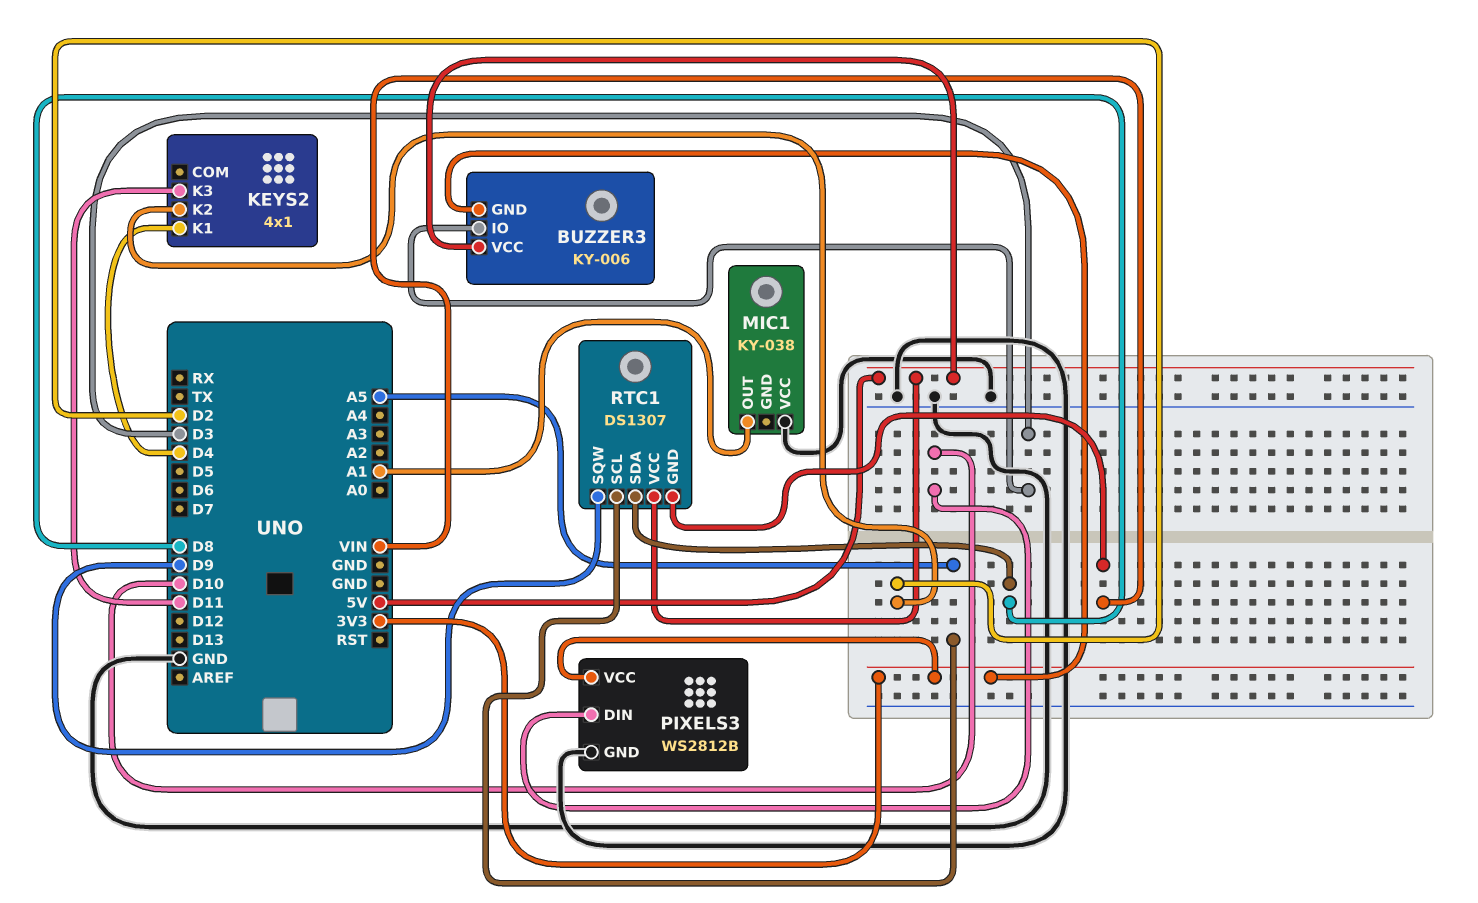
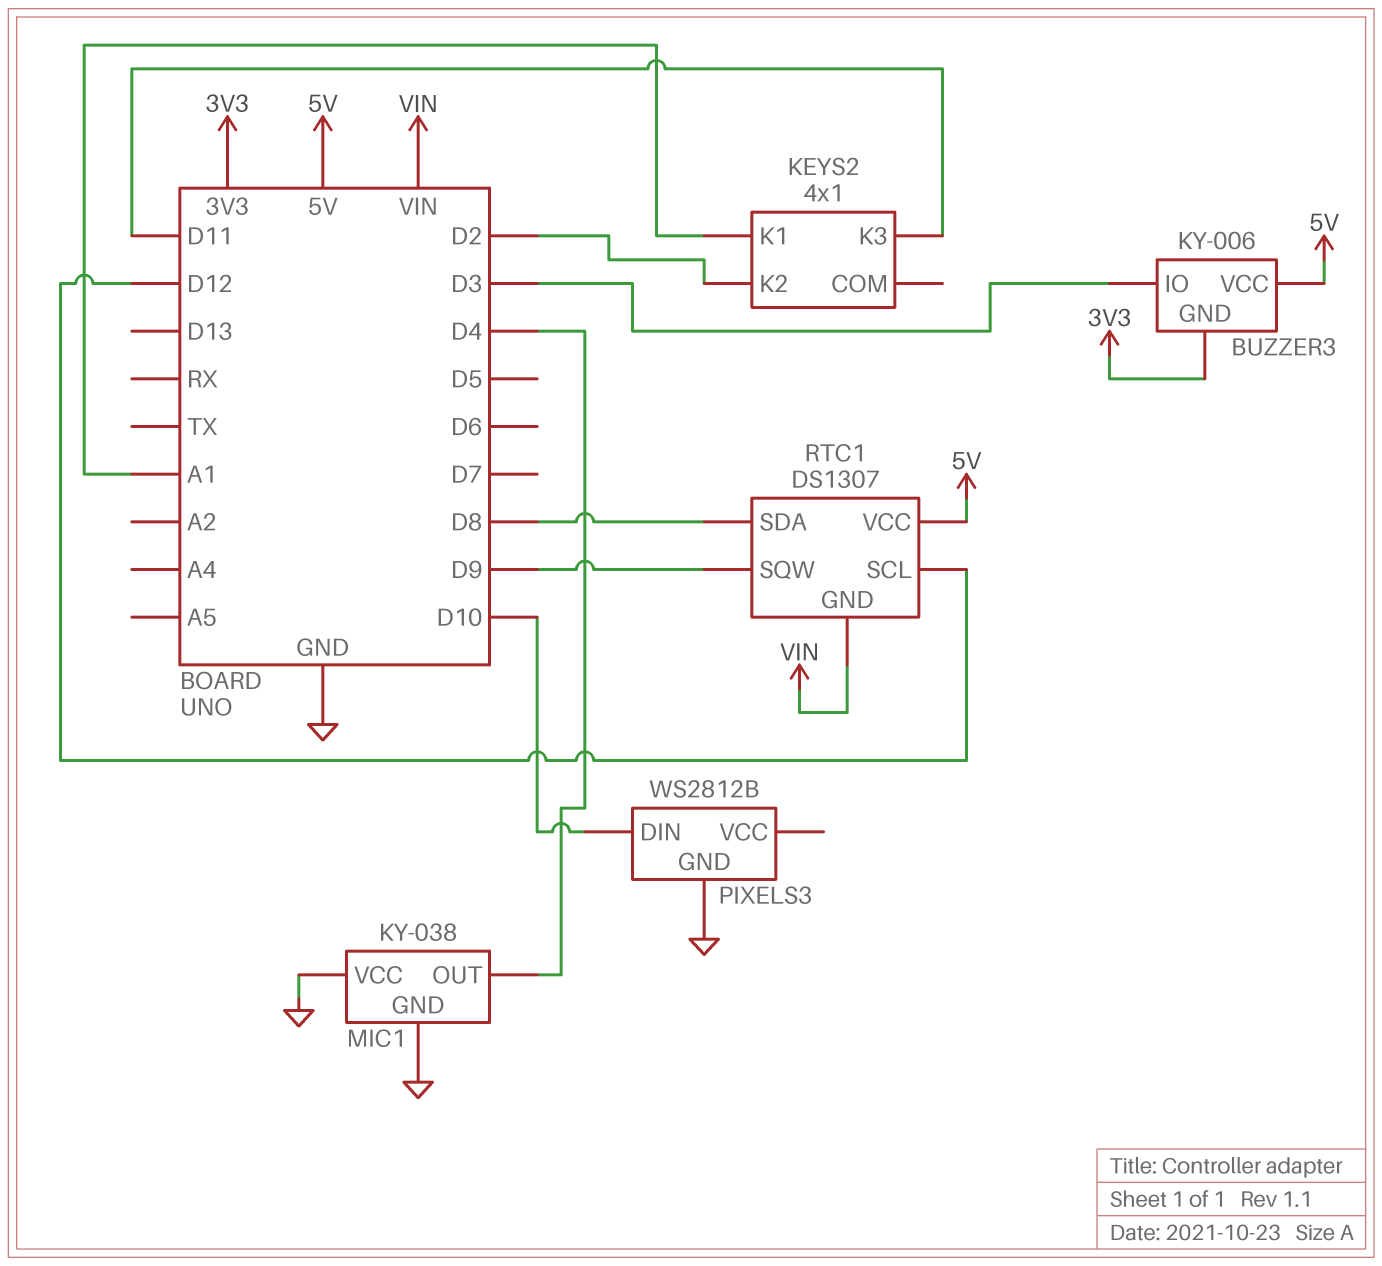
KEYS2 pin K1: D4 -> A1
MIC1 pin GND: none -> GND
MIC1 pin OUT: A1 -> D4
PIXELS3 pin VCC: 3V3 -> none
RTC1 pin SCL: A5 -> D12

